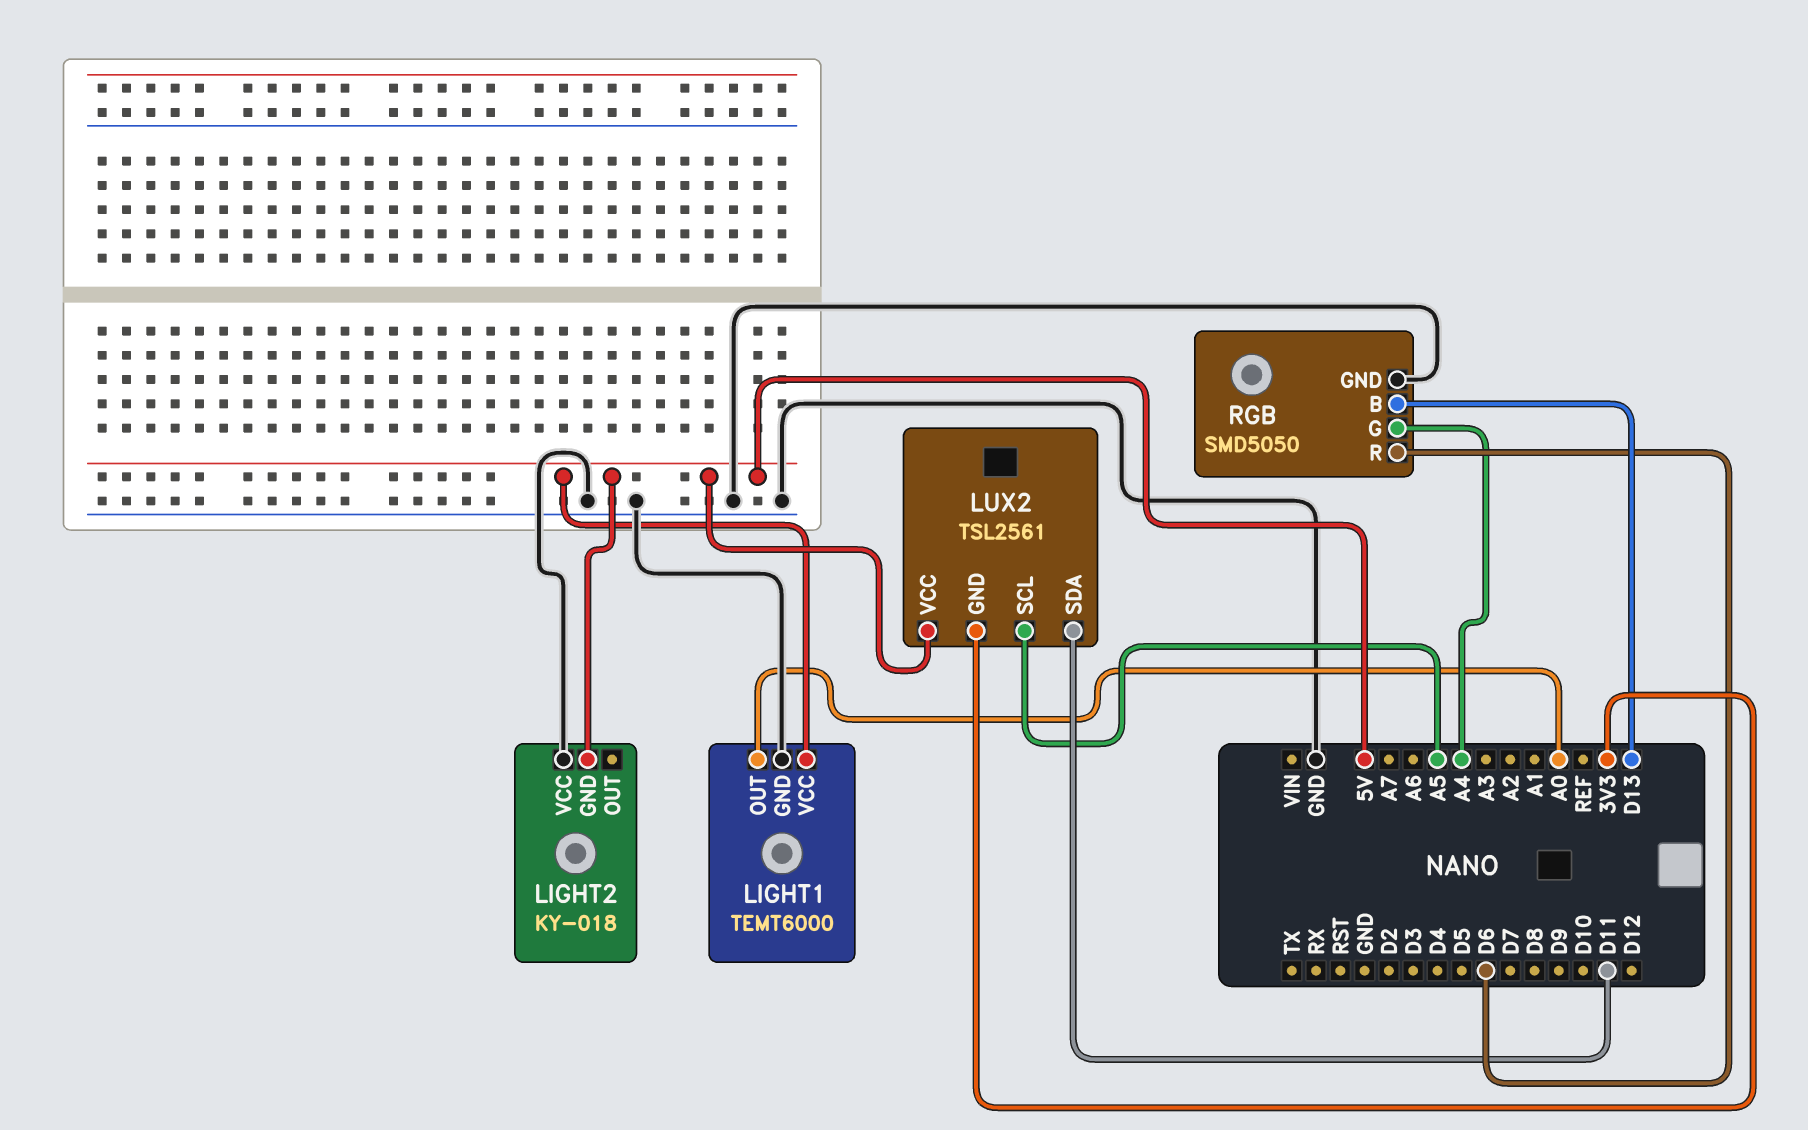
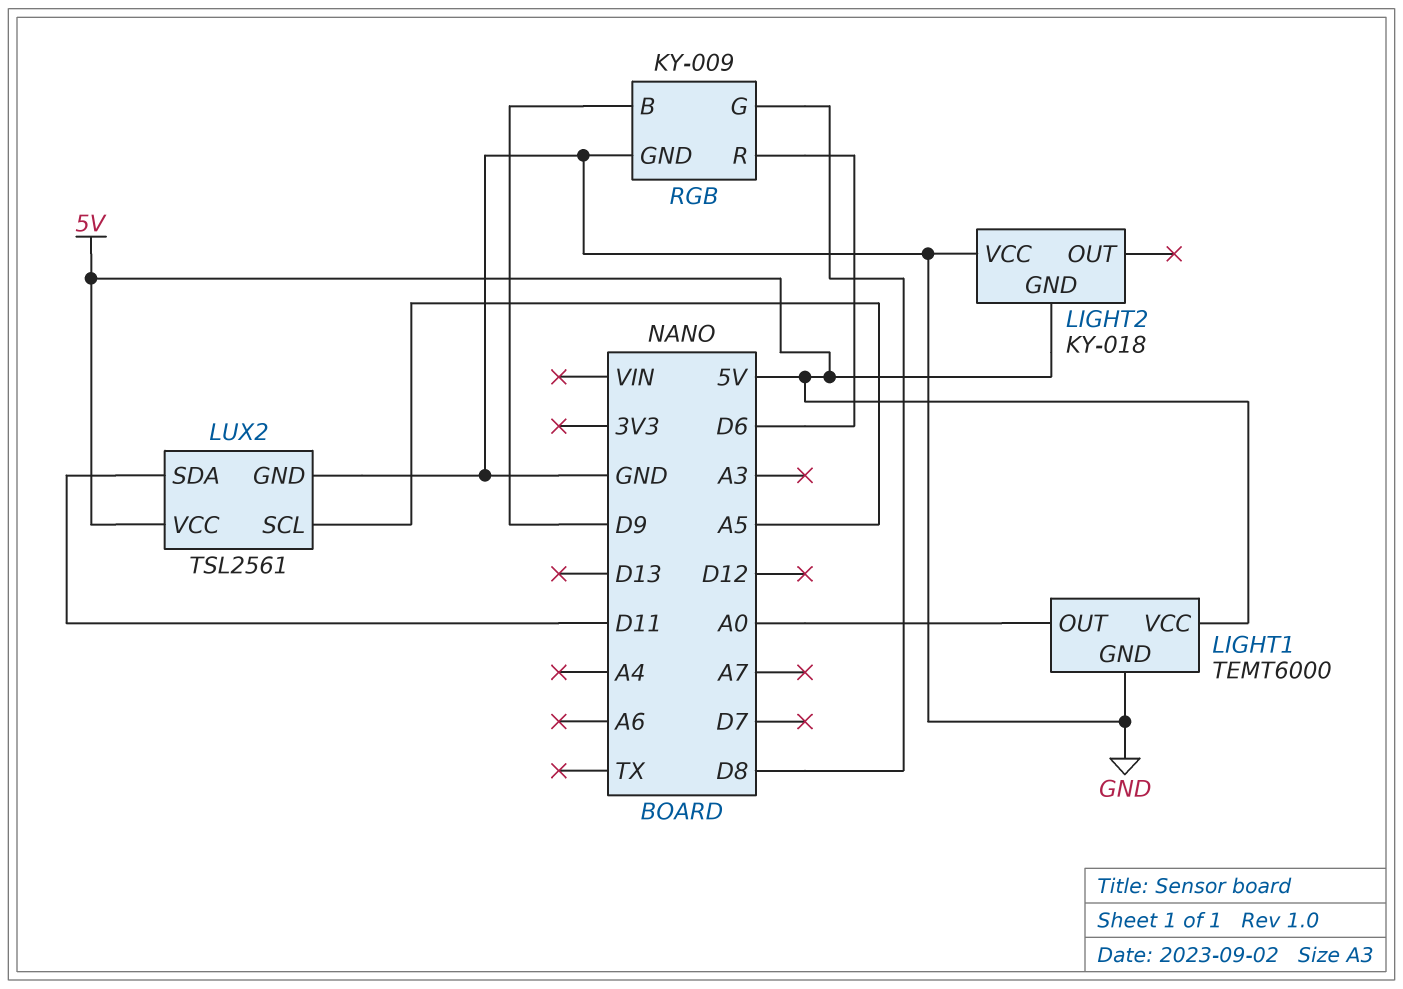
LUX2 pin GND: 3V3 -> GND
RGB: SMD5050 -> KY-009
RGB pin B: D13 -> D9
RGB pin G: A4 -> D8

